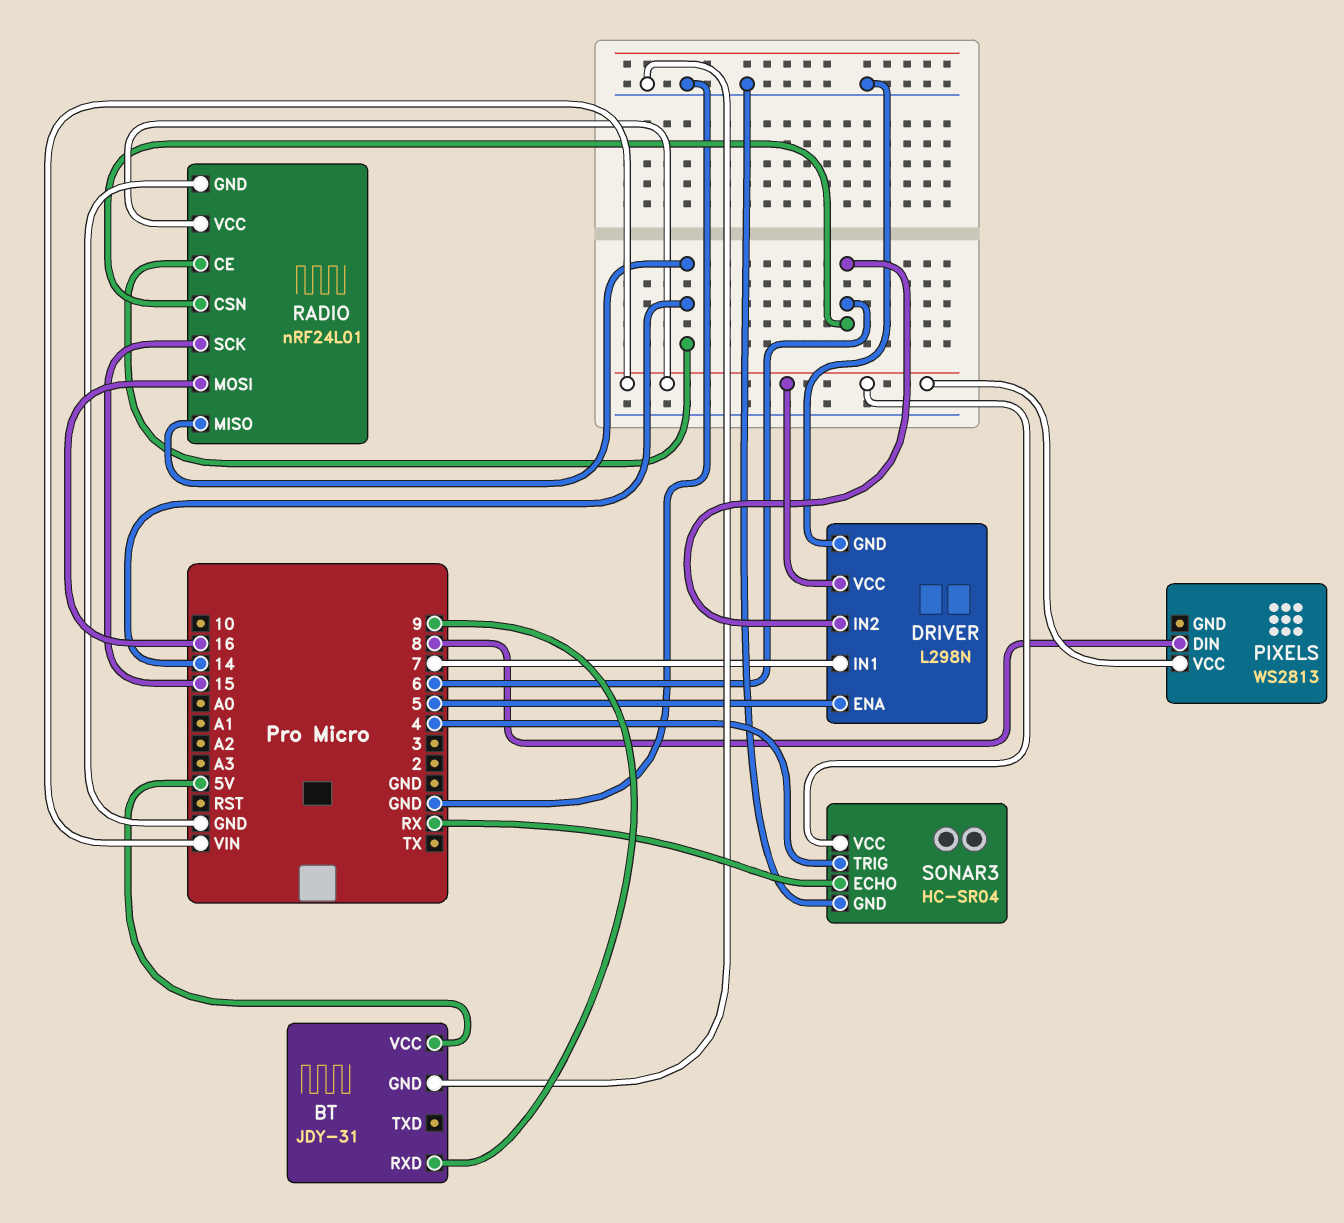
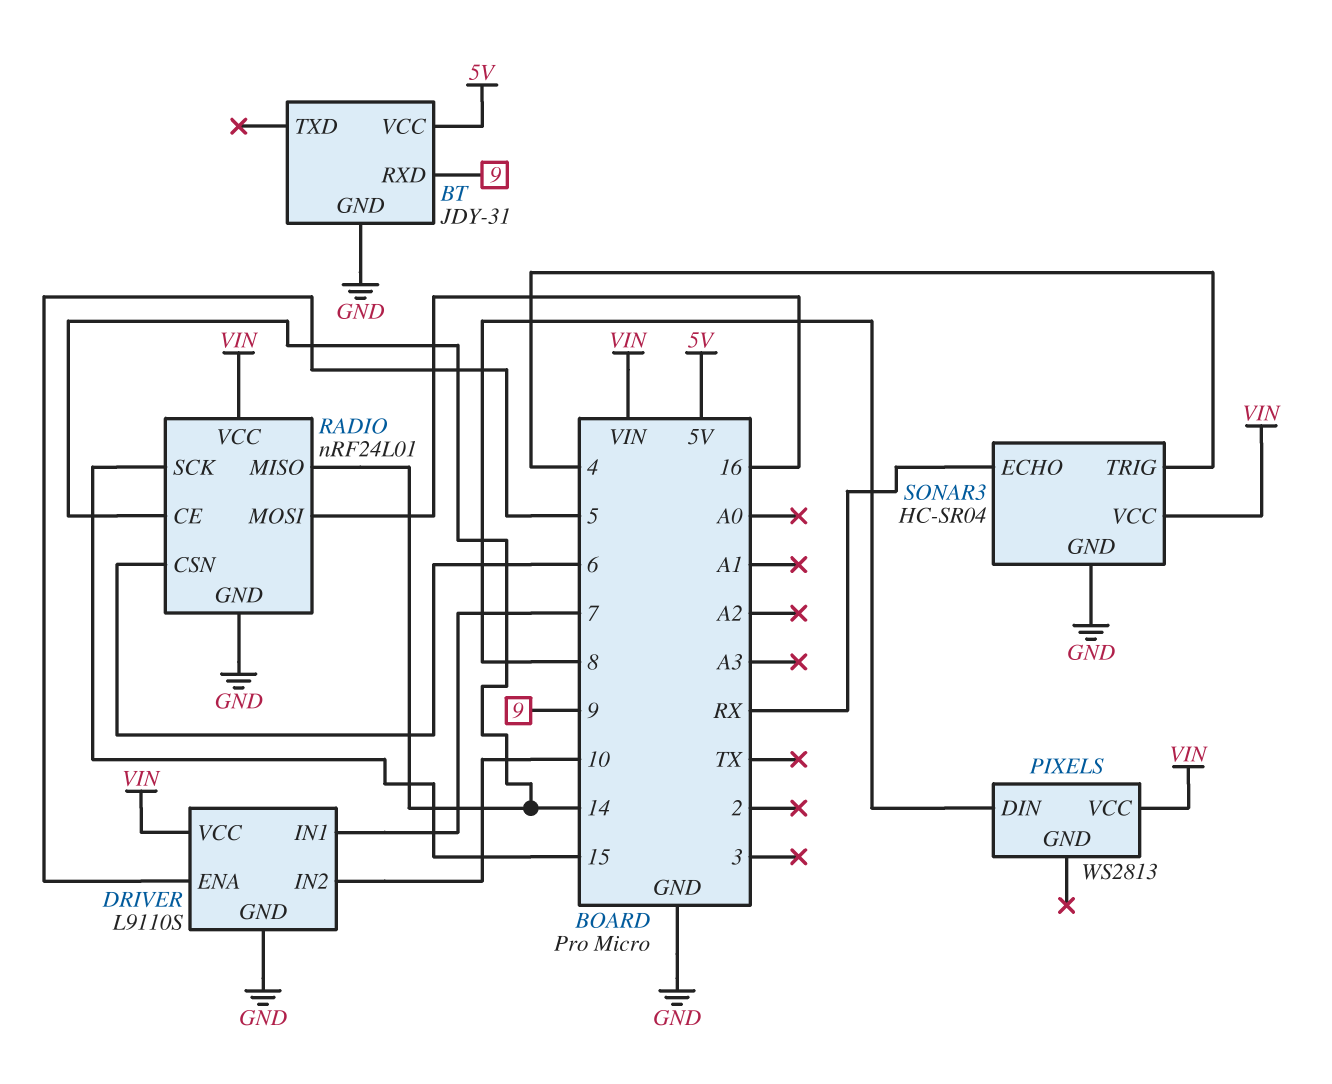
DRIVER: L298N -> L9110S
DRIVER pin IN2: 6 -> 10

